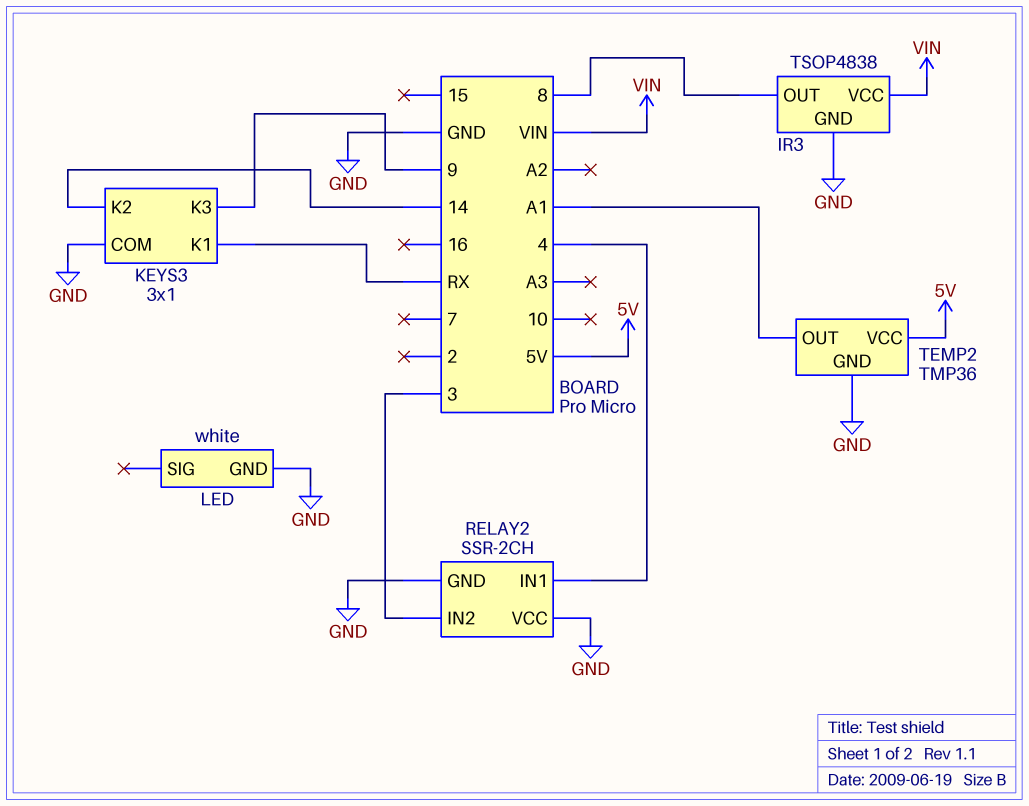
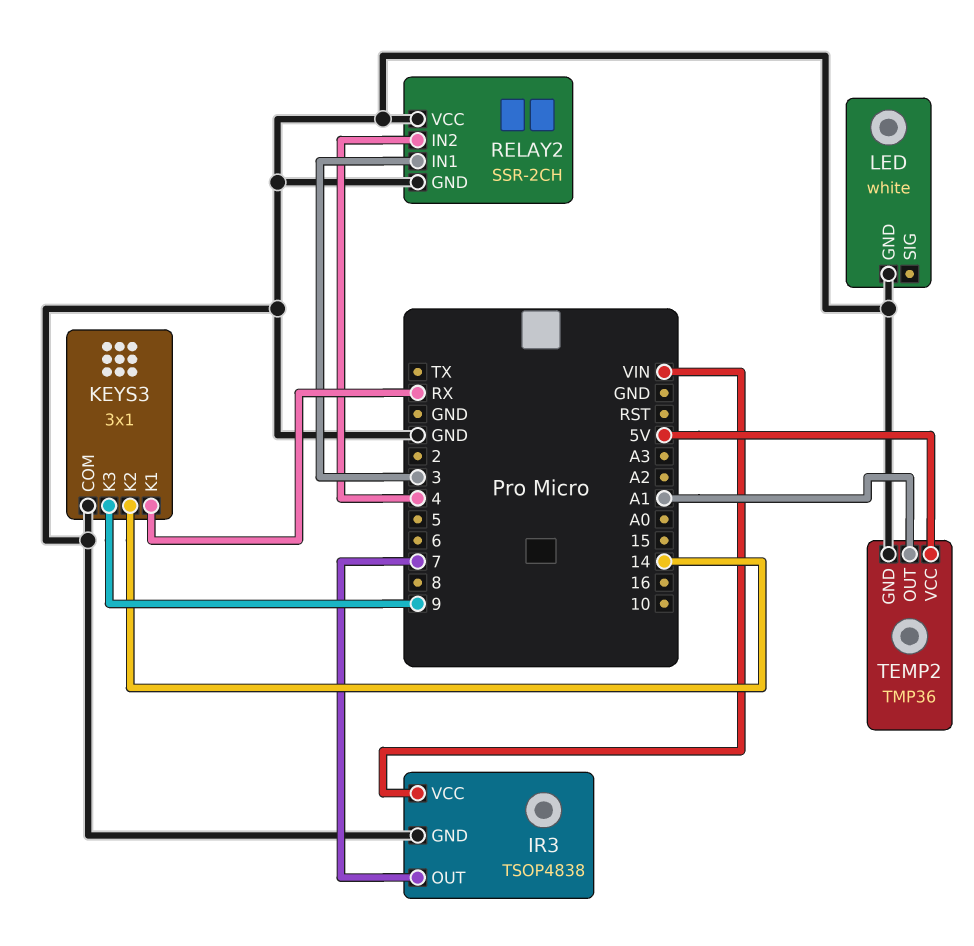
IR3 pin OUT: 8 -> 7
RELAY2 pin IN1: 4 -> 3
RELAY2 pin IN2: 3 -> 4

